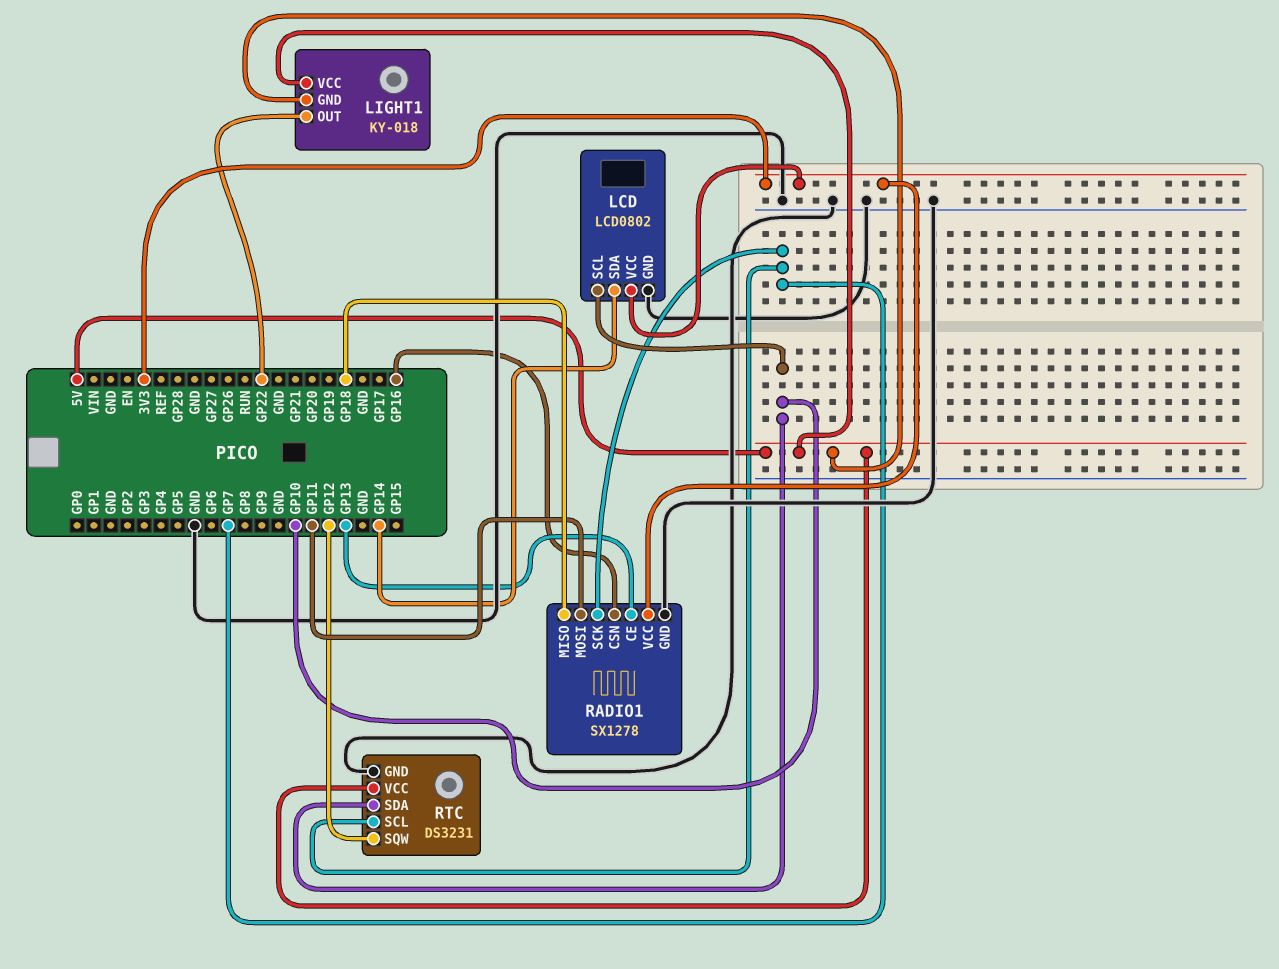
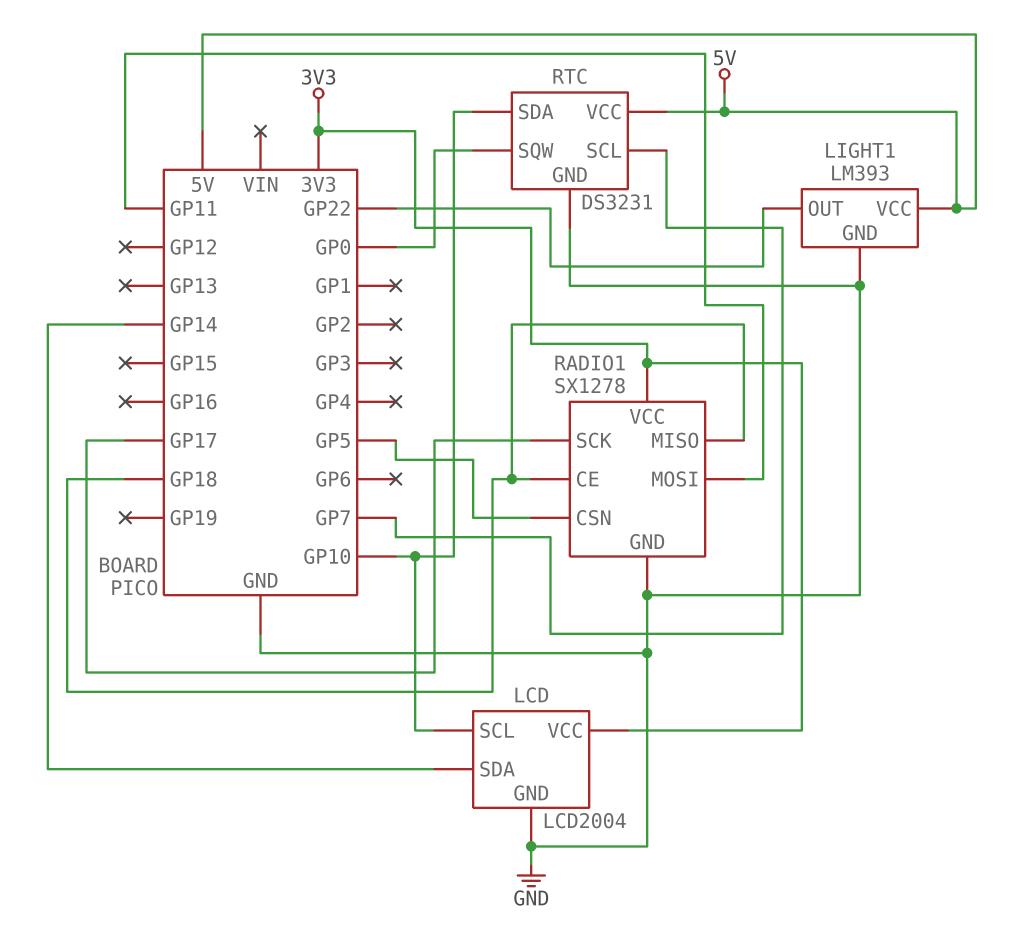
LCD: LCD0802 -> LCD2004
LIGHT1: KY-018 -> LM393
LIGHT1 pin GND: 5V -> GND
RADIO1 pin CE: GP13 -> GP18
RADIO1 pin CSN: GP16 -> GP5
RADIO1 pin SCK: GP7 -> GP17
RTC pin SQW: GP12 -> GP0

